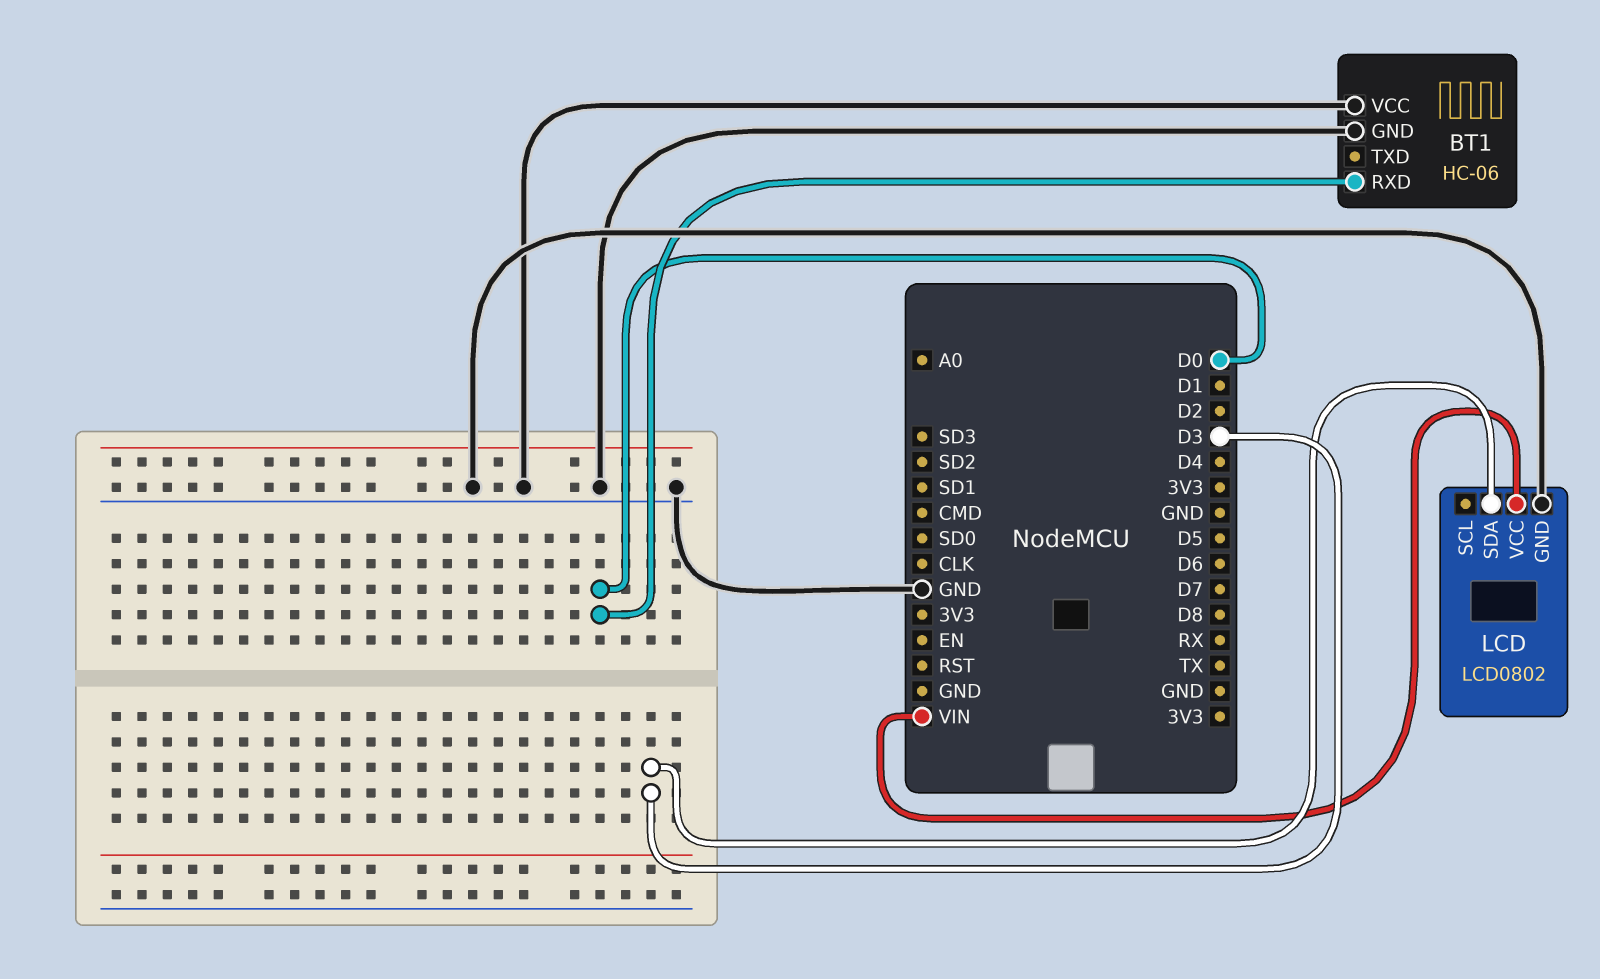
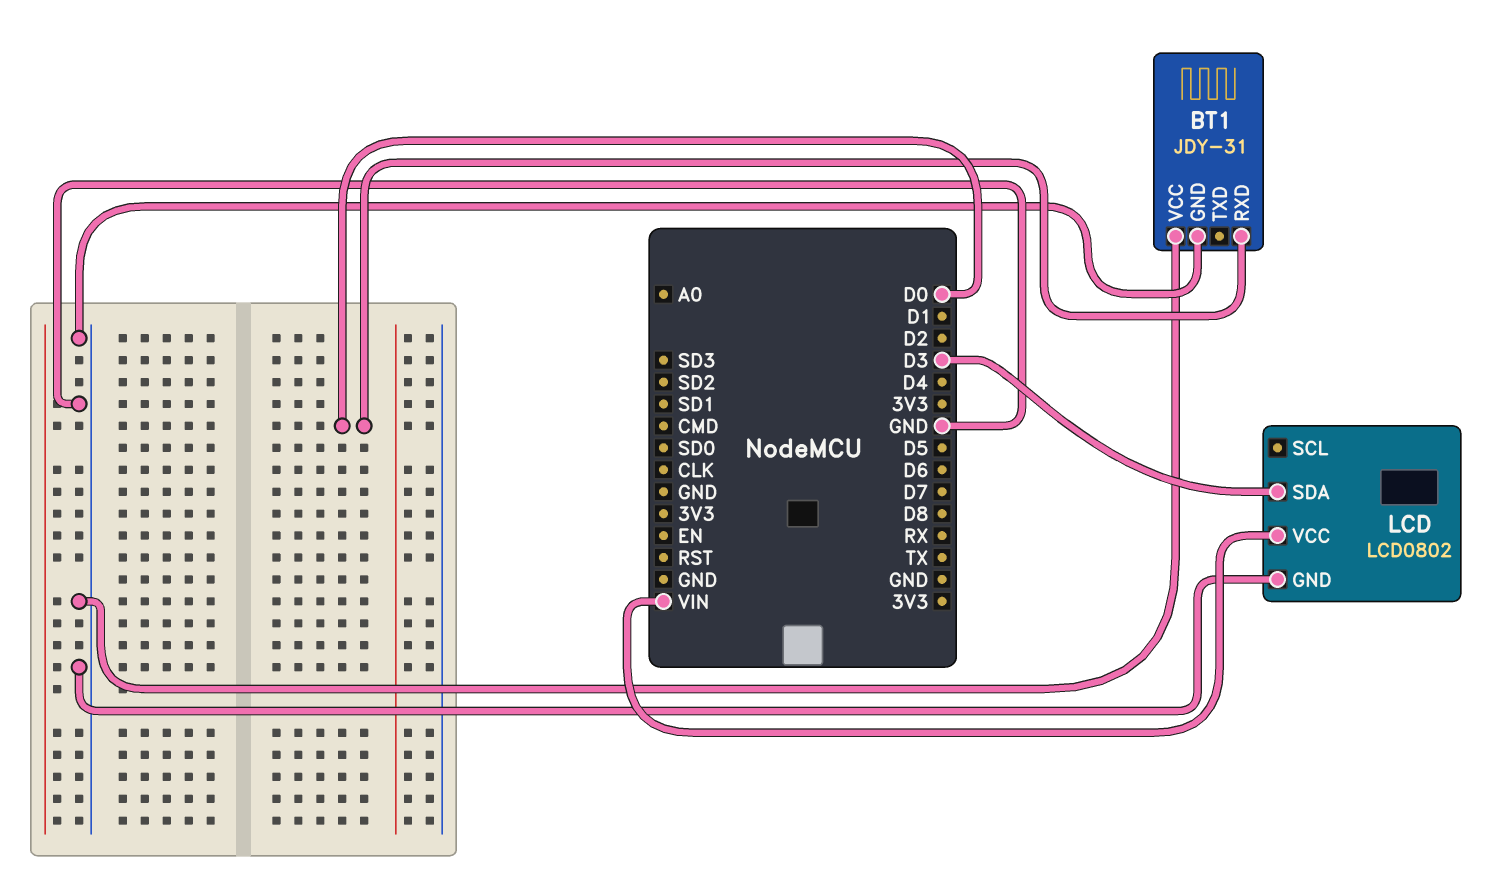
BT1: HC-06 -> JDY-31

